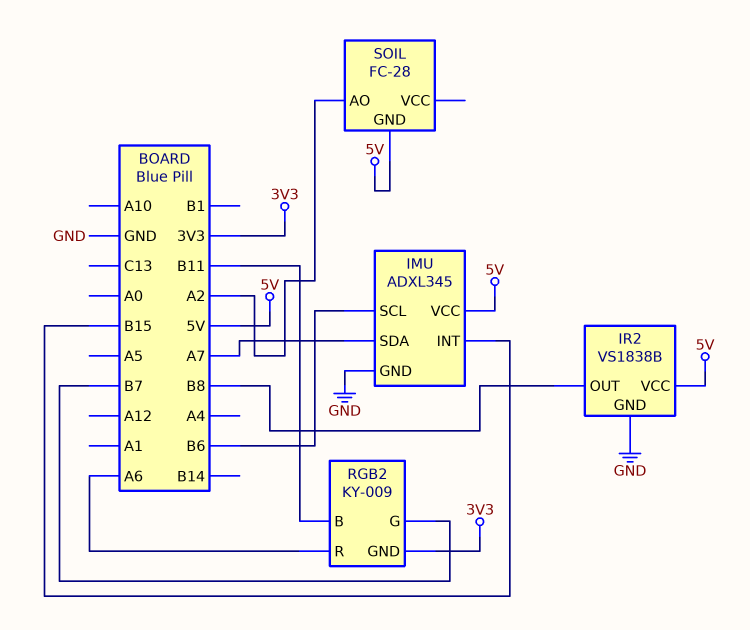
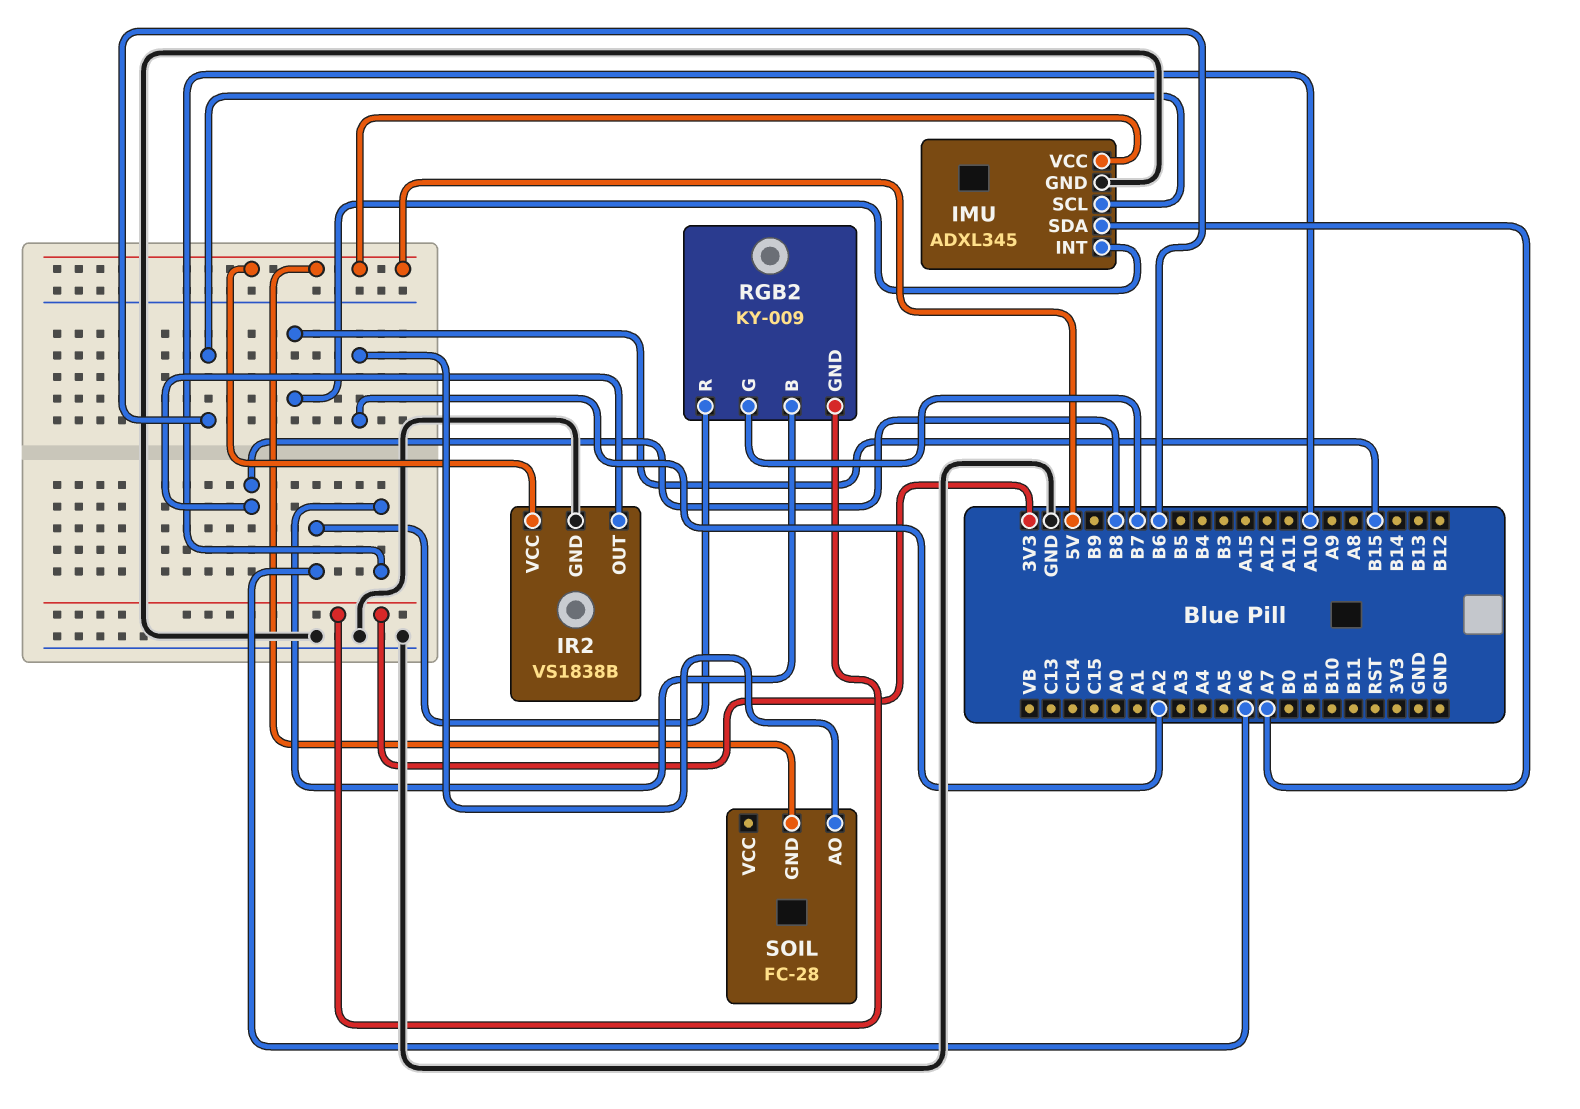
RGB2 pin B: B11 -> A10

